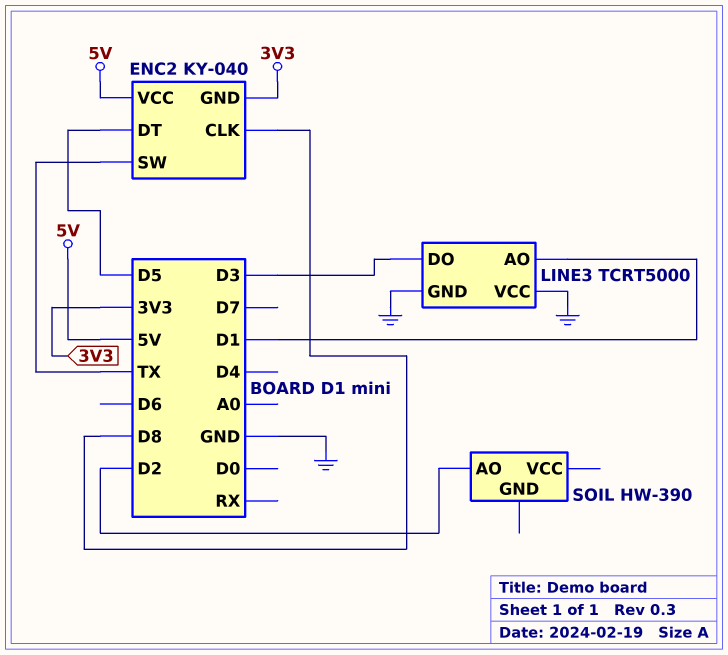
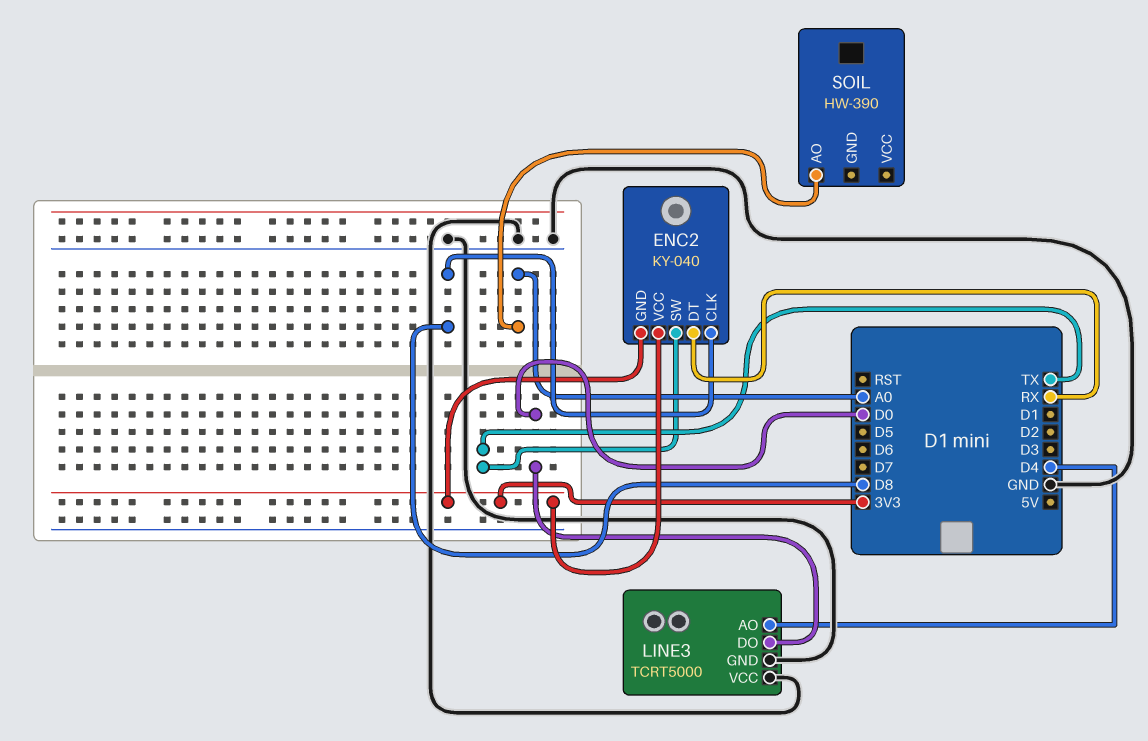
ENC2 pin DT: D5 -> RX
ENC2 pin VCC: 5V -> 3V3
LINE3 pin AO: D1 -> D4
LINE3 pin DO: D3 -> D0
SOIL pin AO: D2 -> A0

